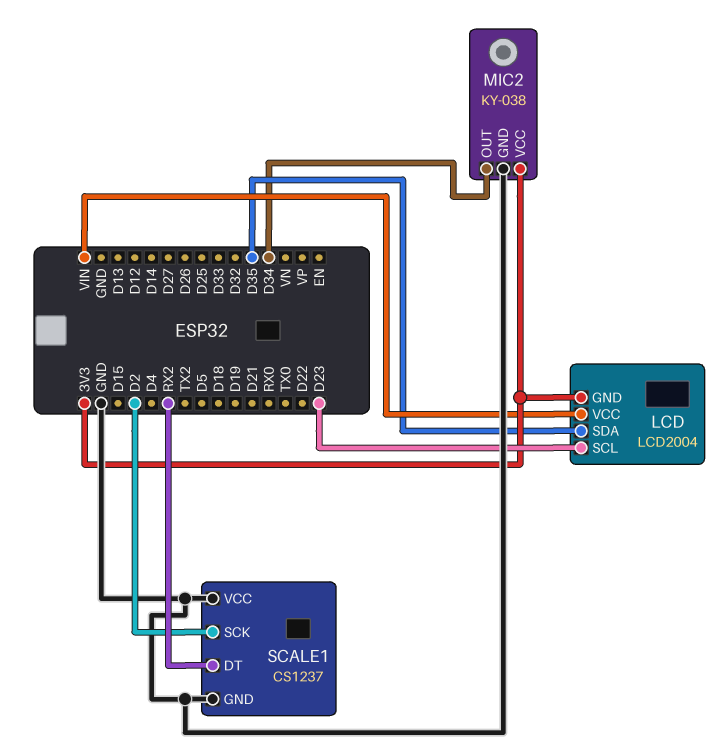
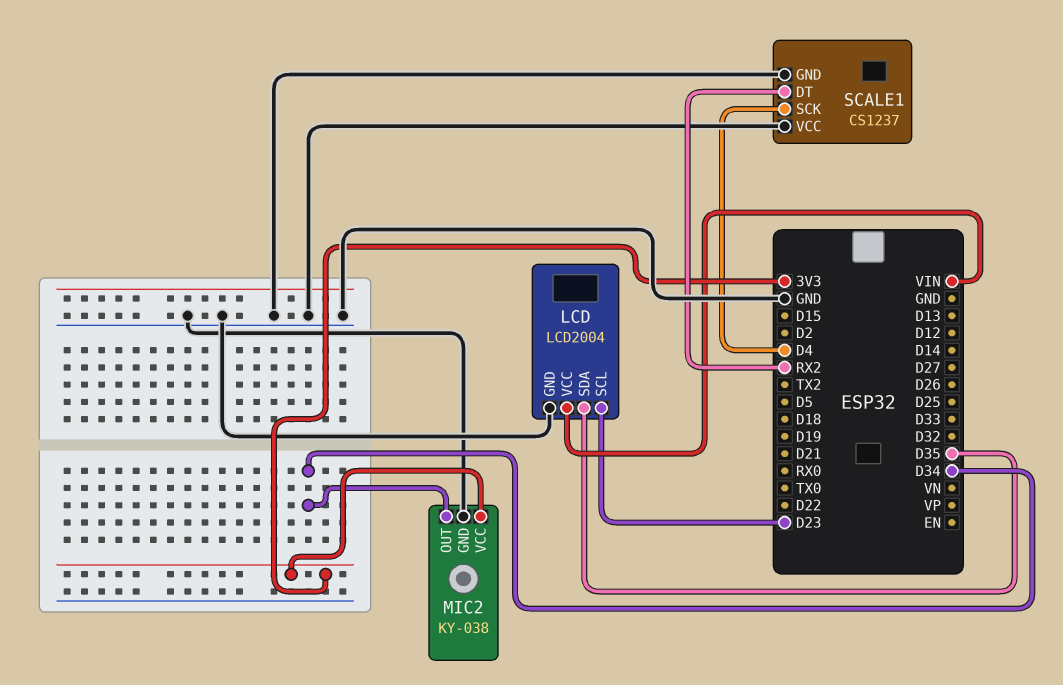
LCD pin GND: 3V3 -> GND
SCALE1 pin SCK: D2 -> D4

